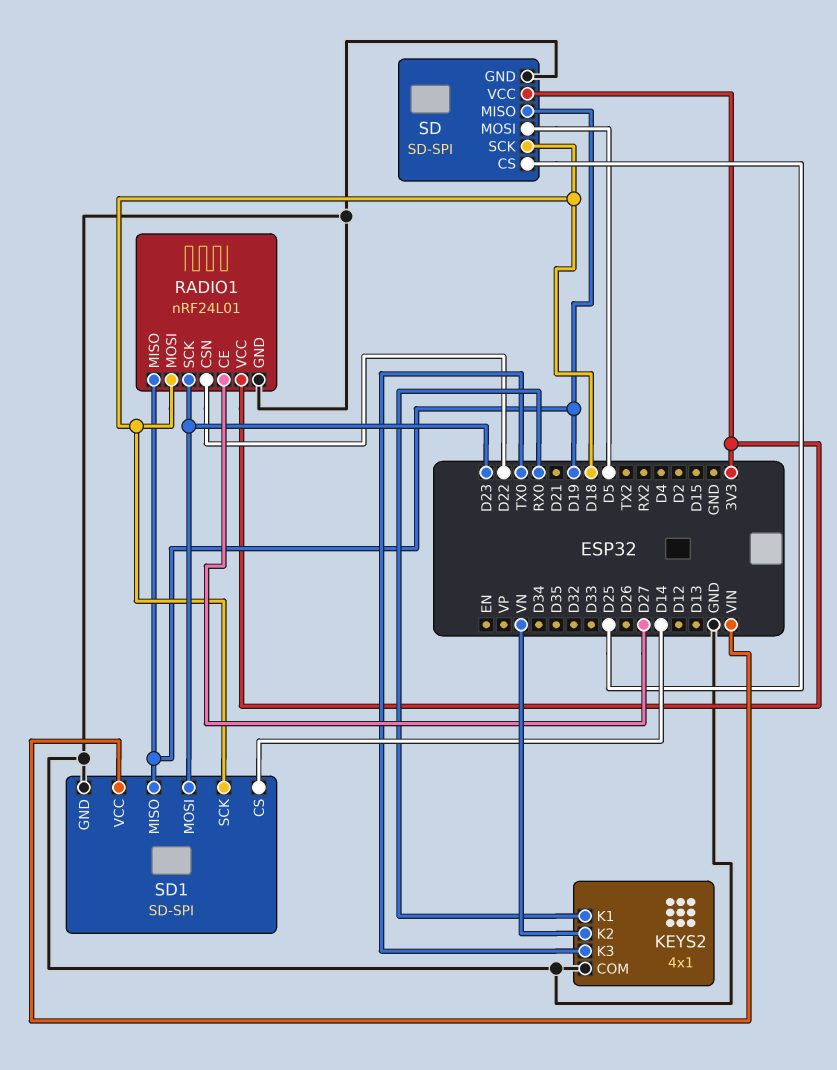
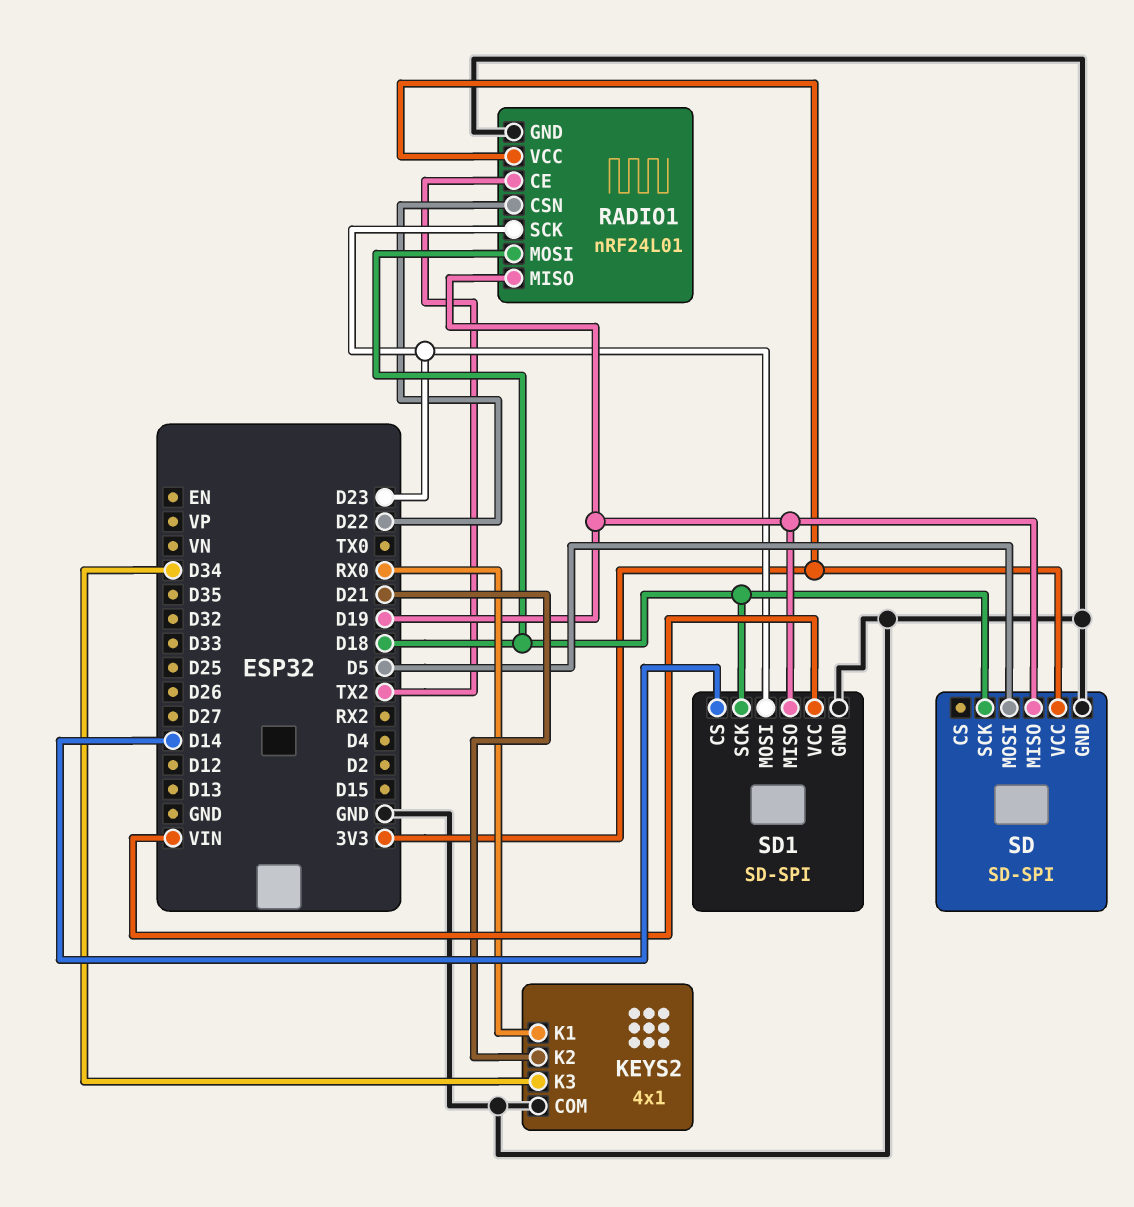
KEYS2 pin K2: VN -> D21
KEYS2 pin K3: TX0 -> D34
RADIO1 pin CE: D27 -> TX2
SD pin CS: D25 -> none

